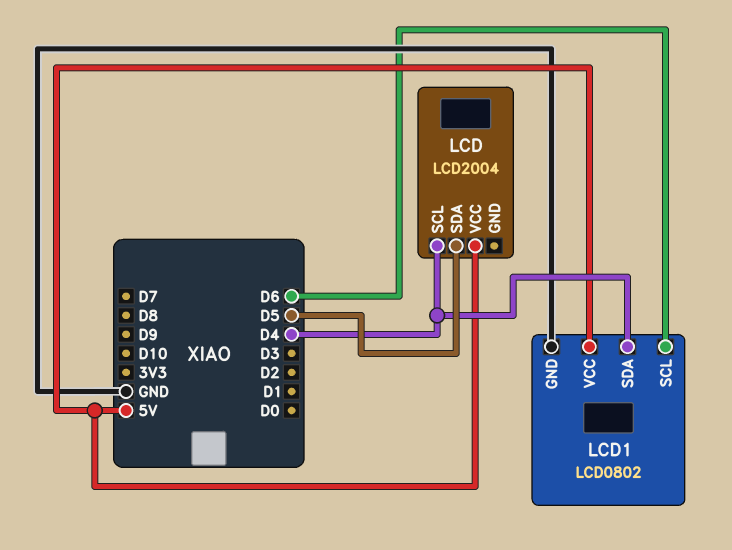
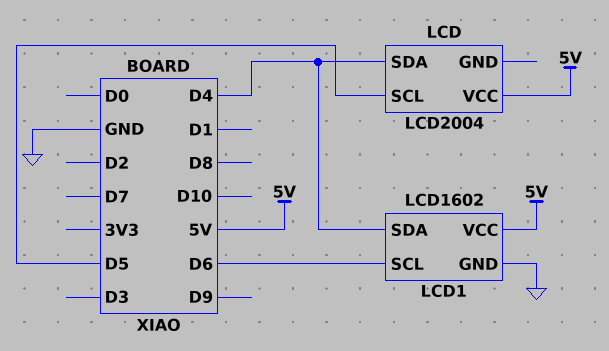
LCD pin SCL: D4 -> D5
LCD pin SDA: D5 -> D4
LCD1: LCD0802 -> LCD1602

